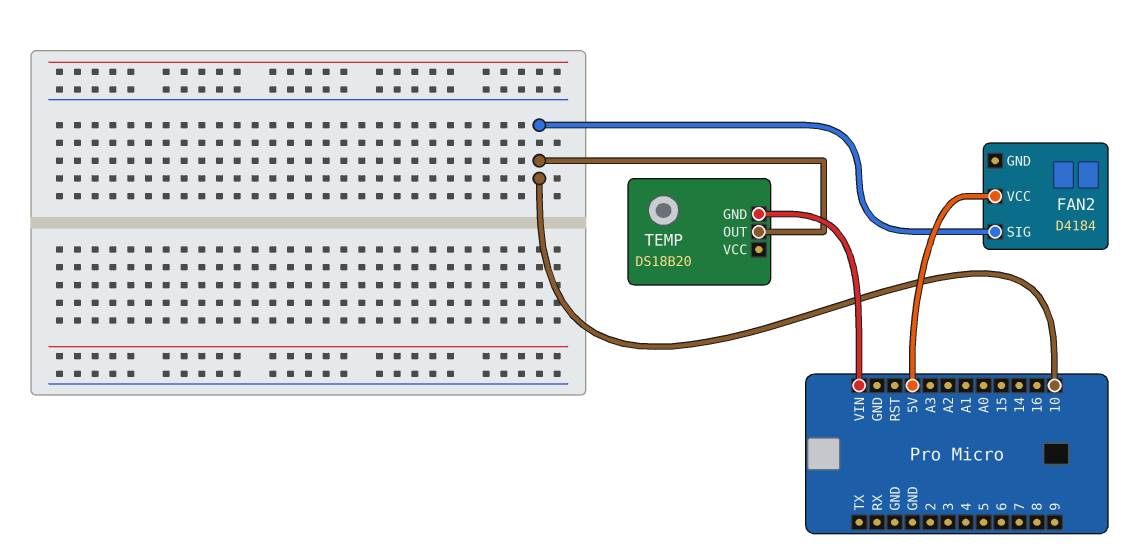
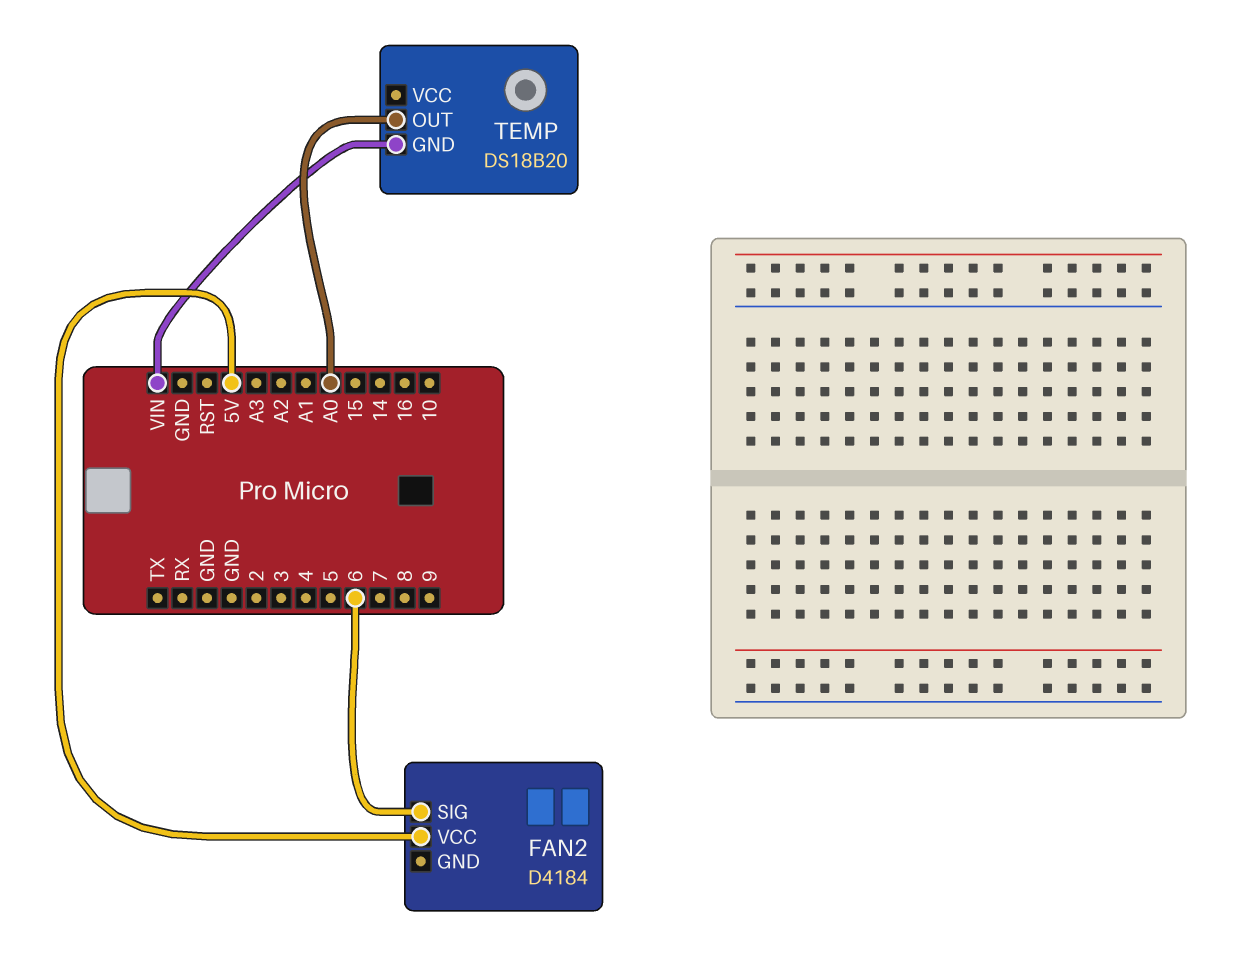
FAN2 pin SIG: 10 -> 6
TEMP pin OUT: 10 -> A0

